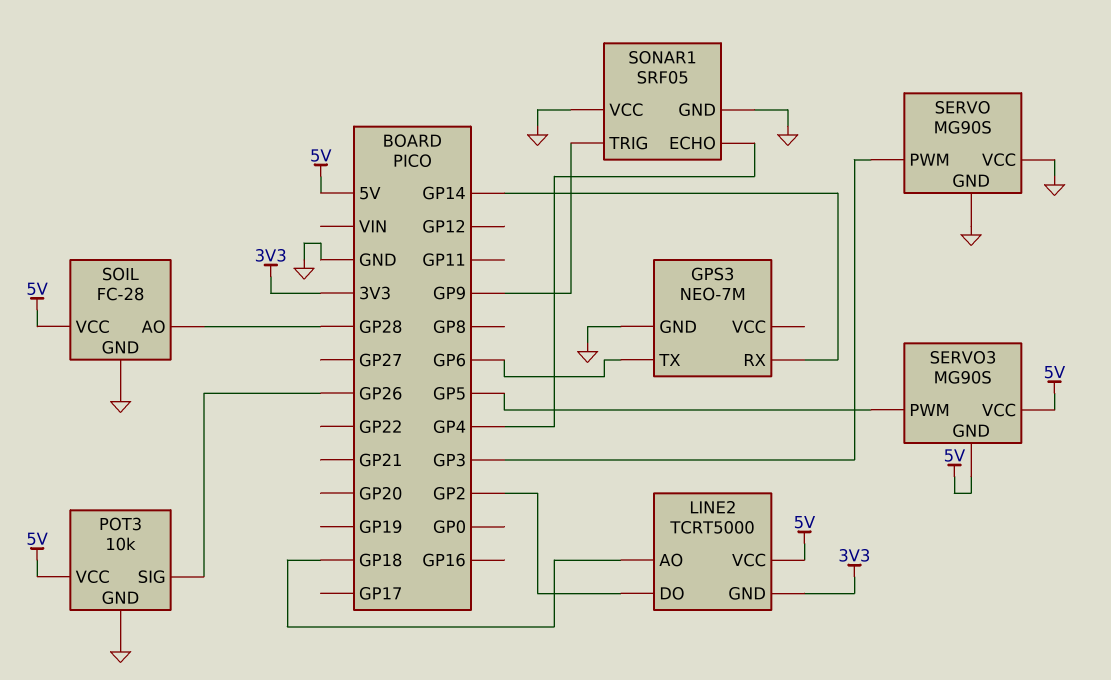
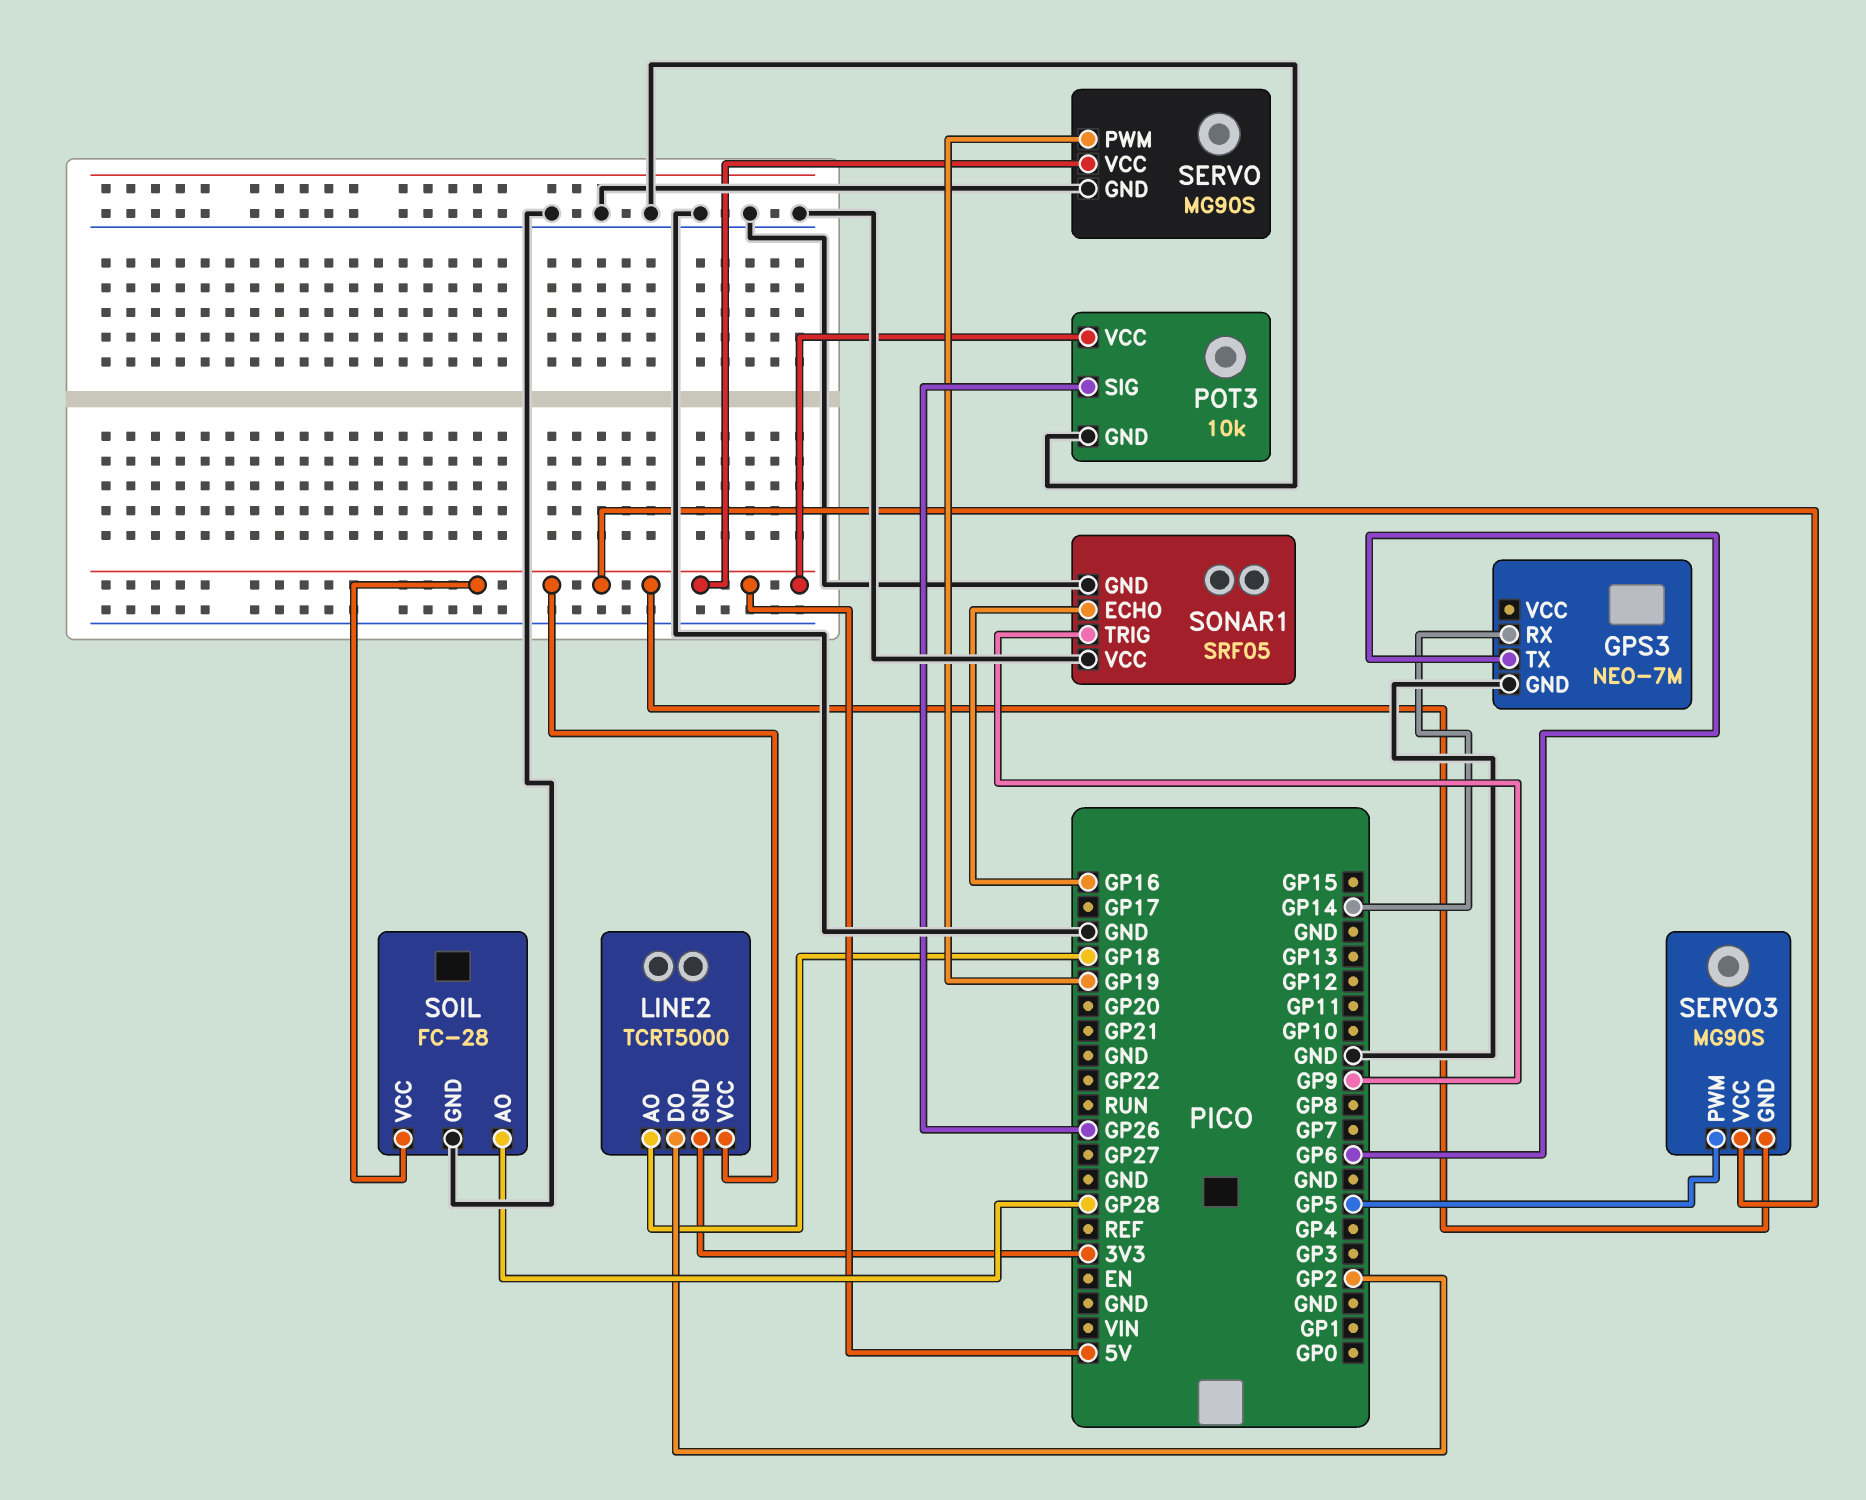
SERVO pin PWM: GP3 -> GP19
SERVO pin VCC: GND -> 5V
SONAR1 pin ECHO: GP4 -> GP16

